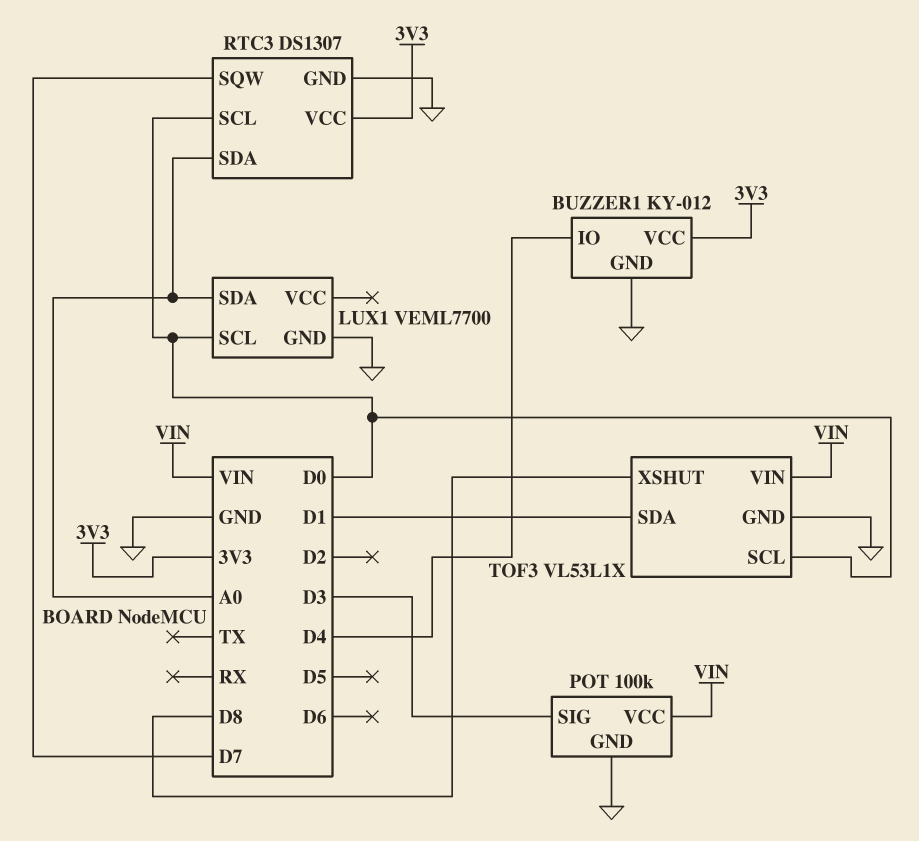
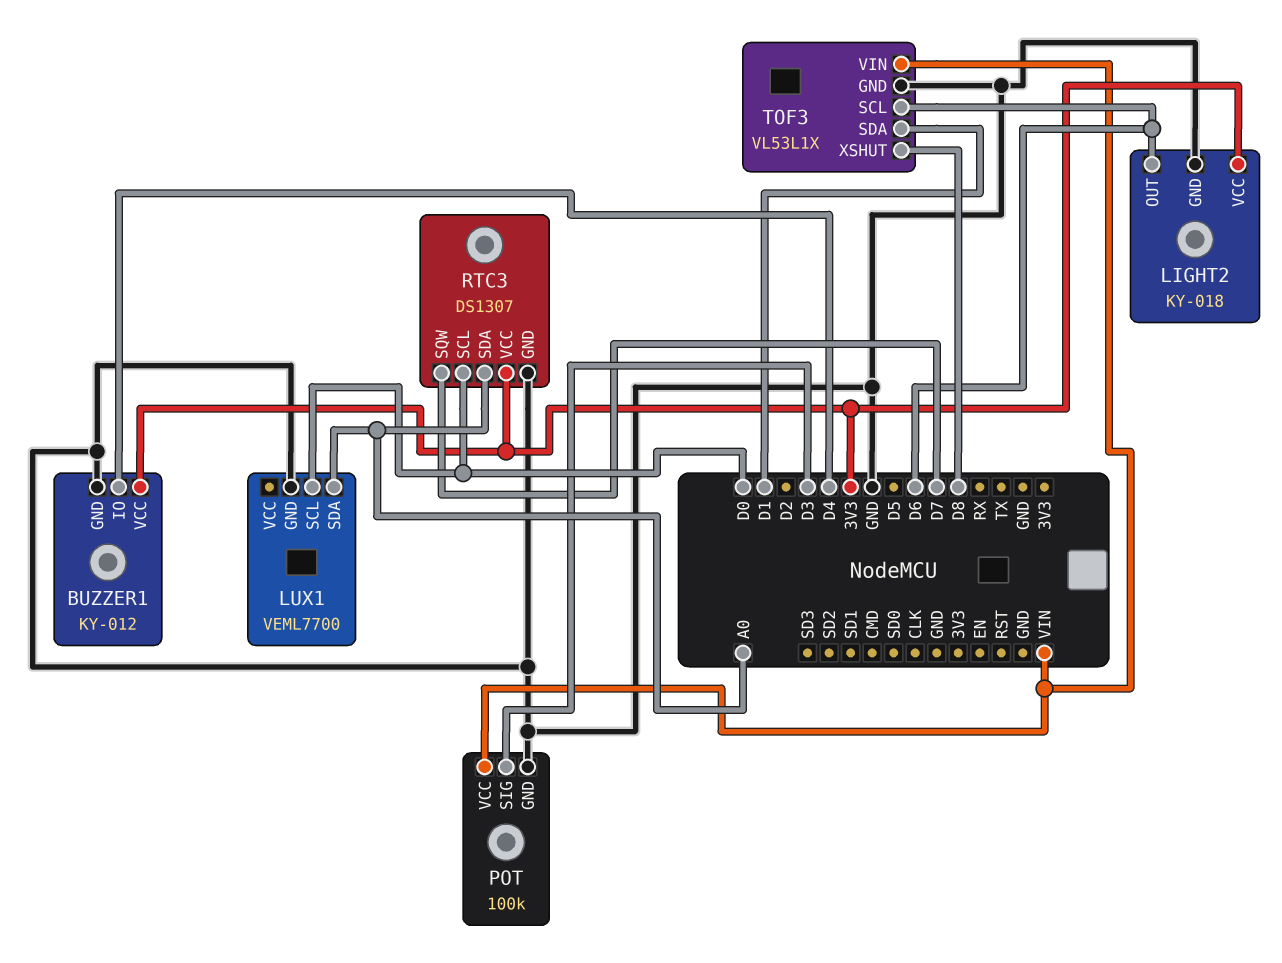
LIGHT2: none -> KY-018
LIGHT2 pin GND: none -> GND
LIGHT2 pin OUT: none -> D6
LIGHT2 pin VCC: none -> 3V3
TOF3 pin SCL: D0 -> D6

